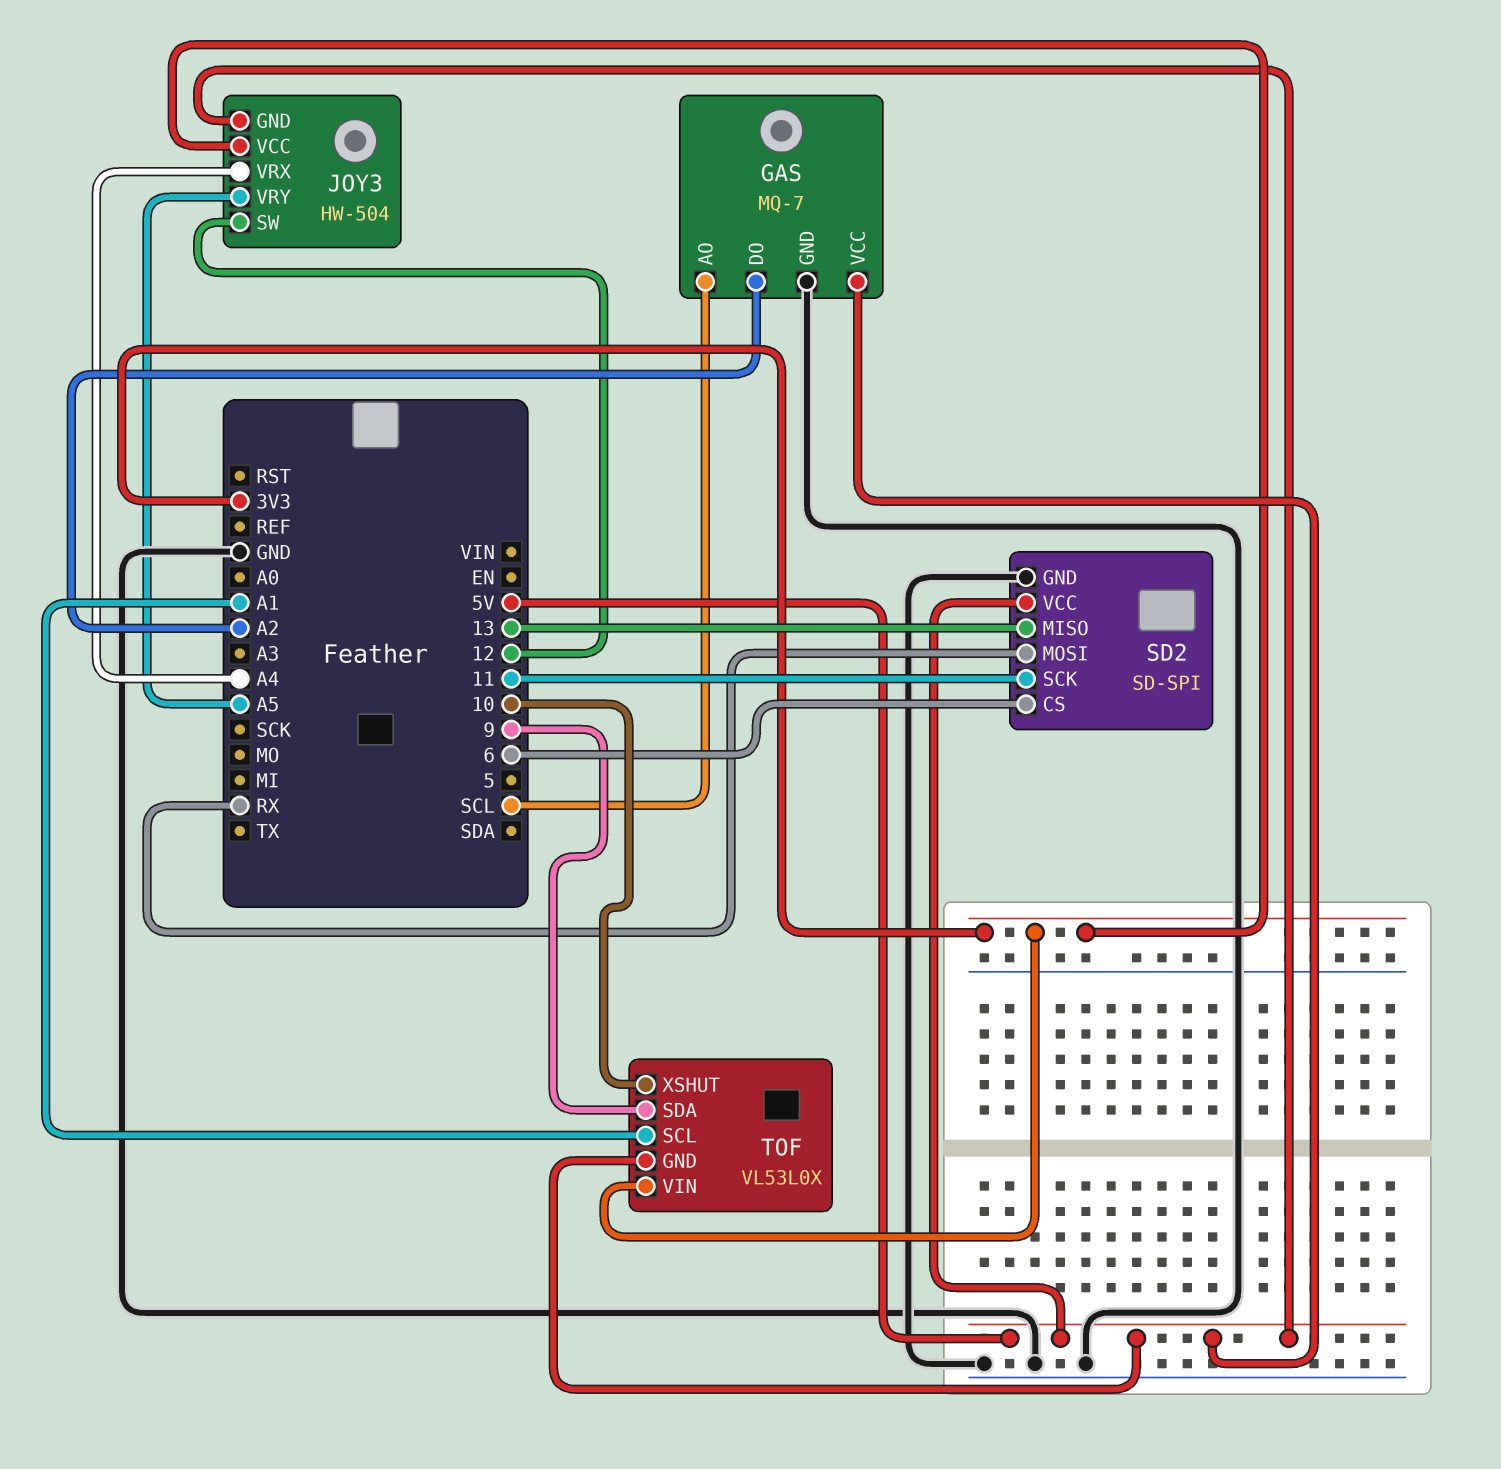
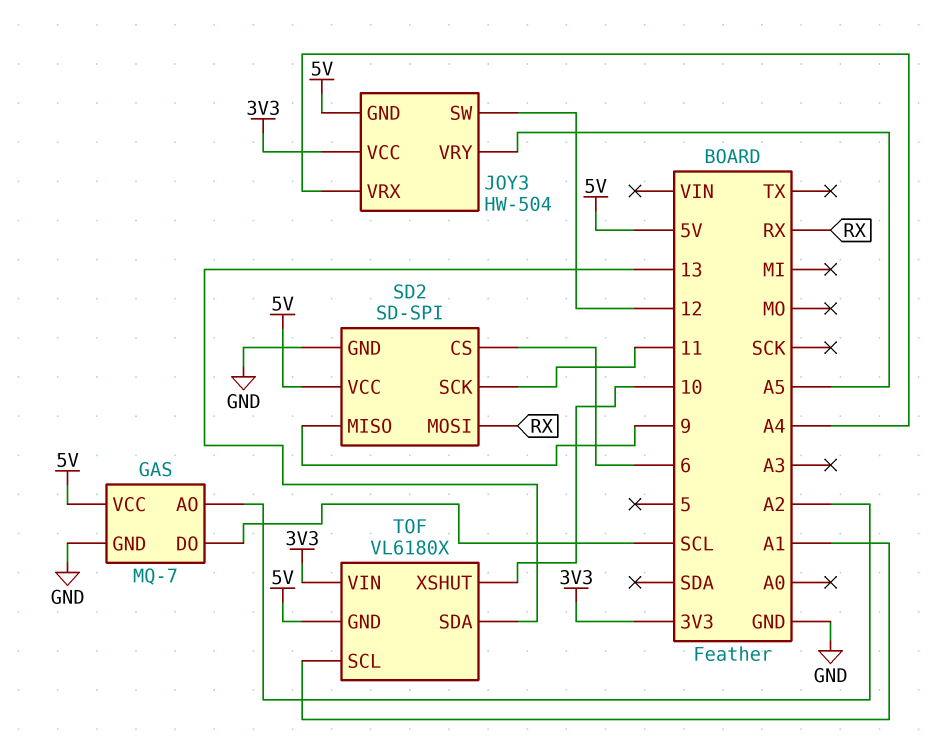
GAS pin AO: SCL -> A2
GAS pin DO: A2 -> SCL
SD2 pin MISO: 13 -> 9
TOF: VL53L0X -> VL6180X
TOF pin SDA: 9 -> 13

